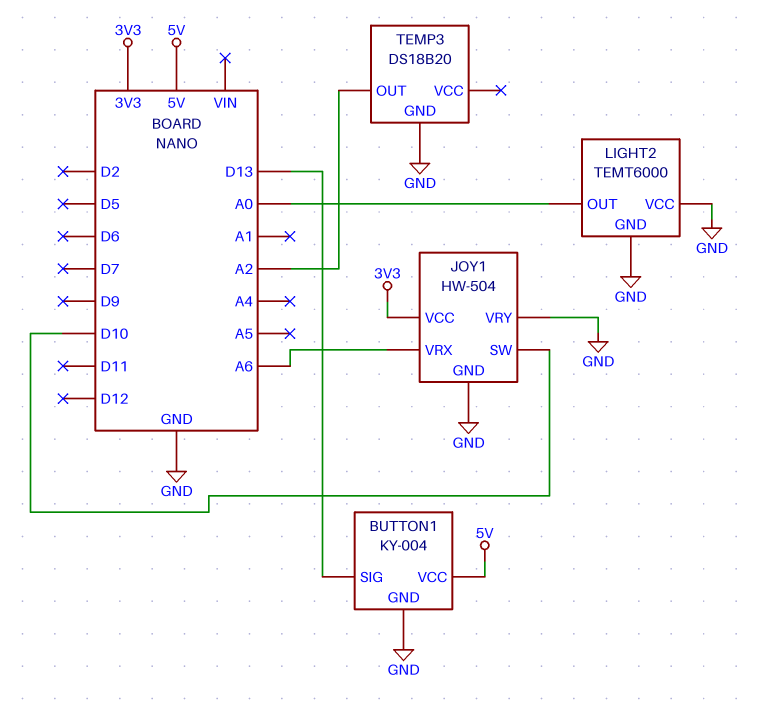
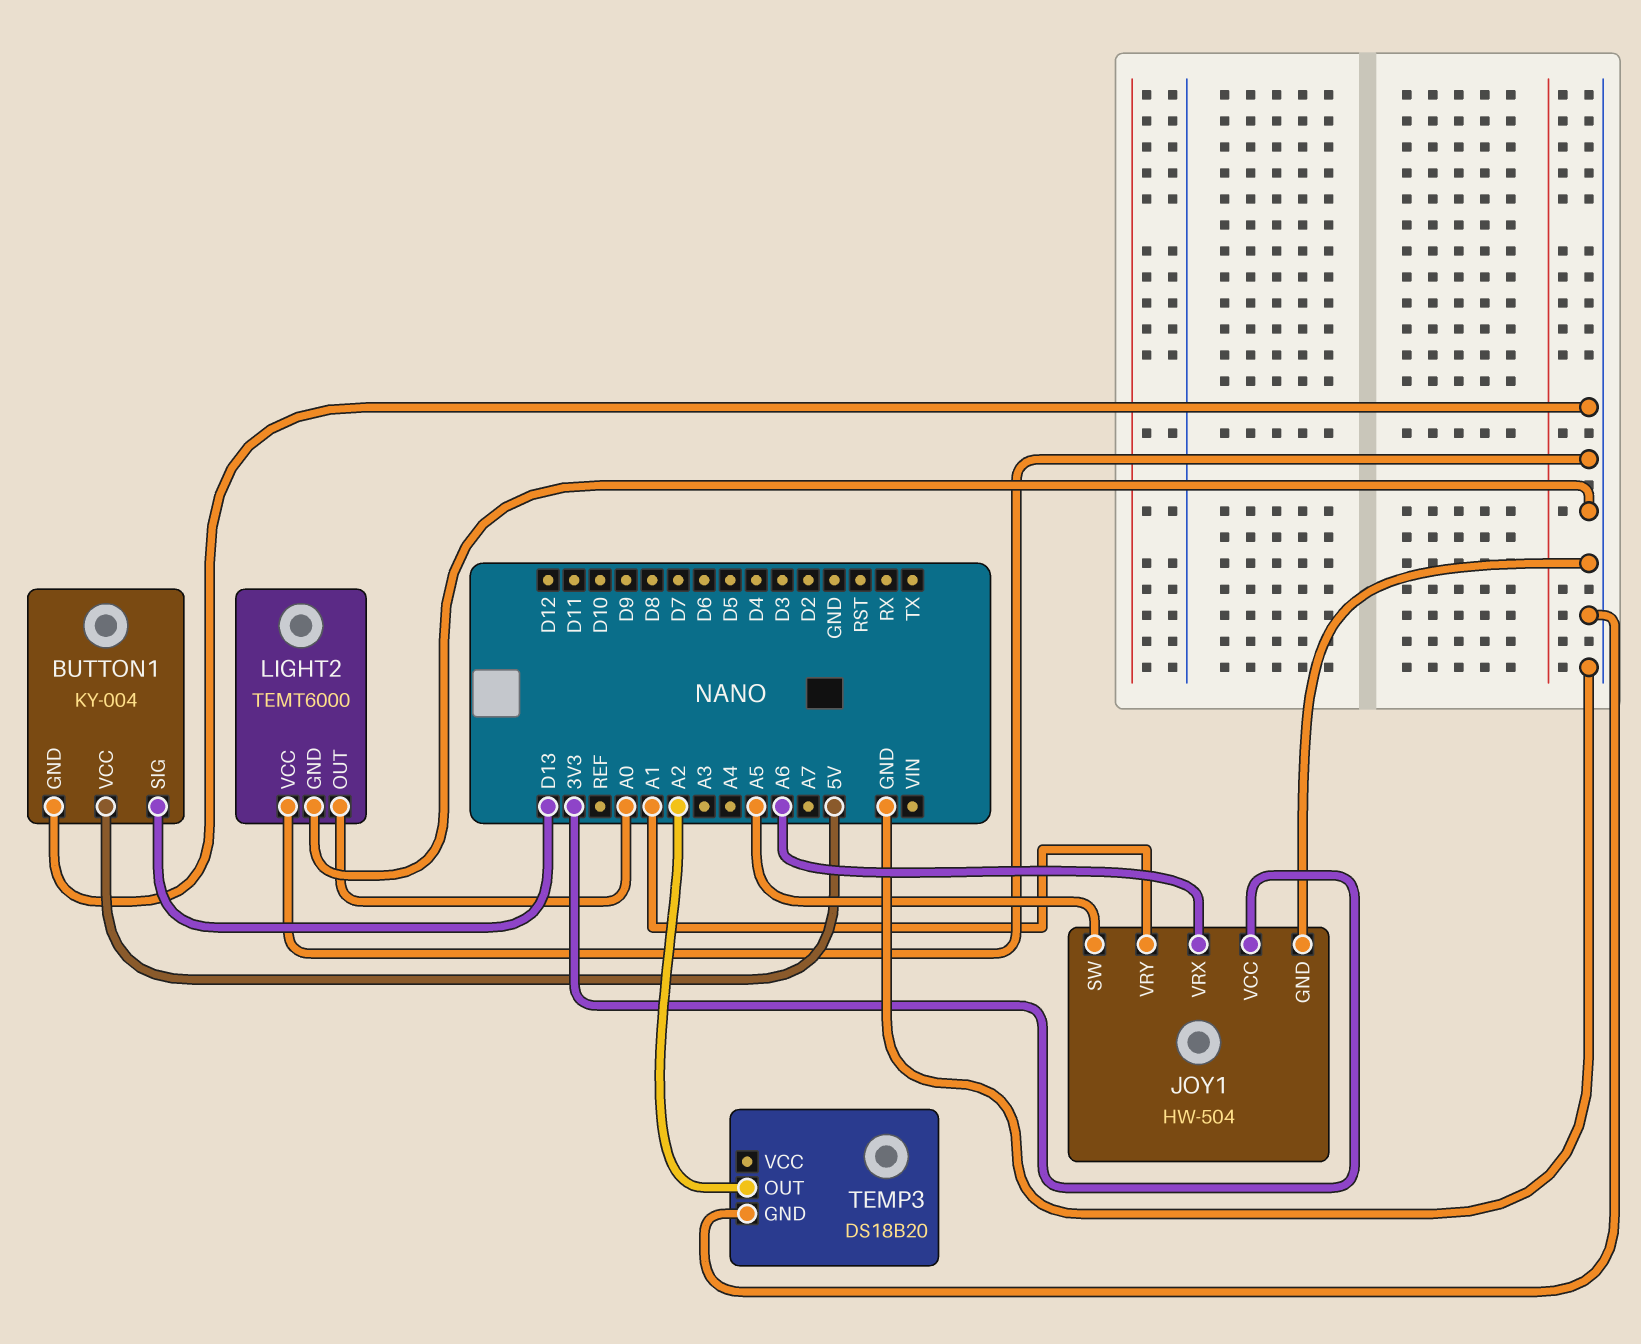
JOY1 pin SW: D10 -> A5
JOY1 pin VRY: GND -> A1

